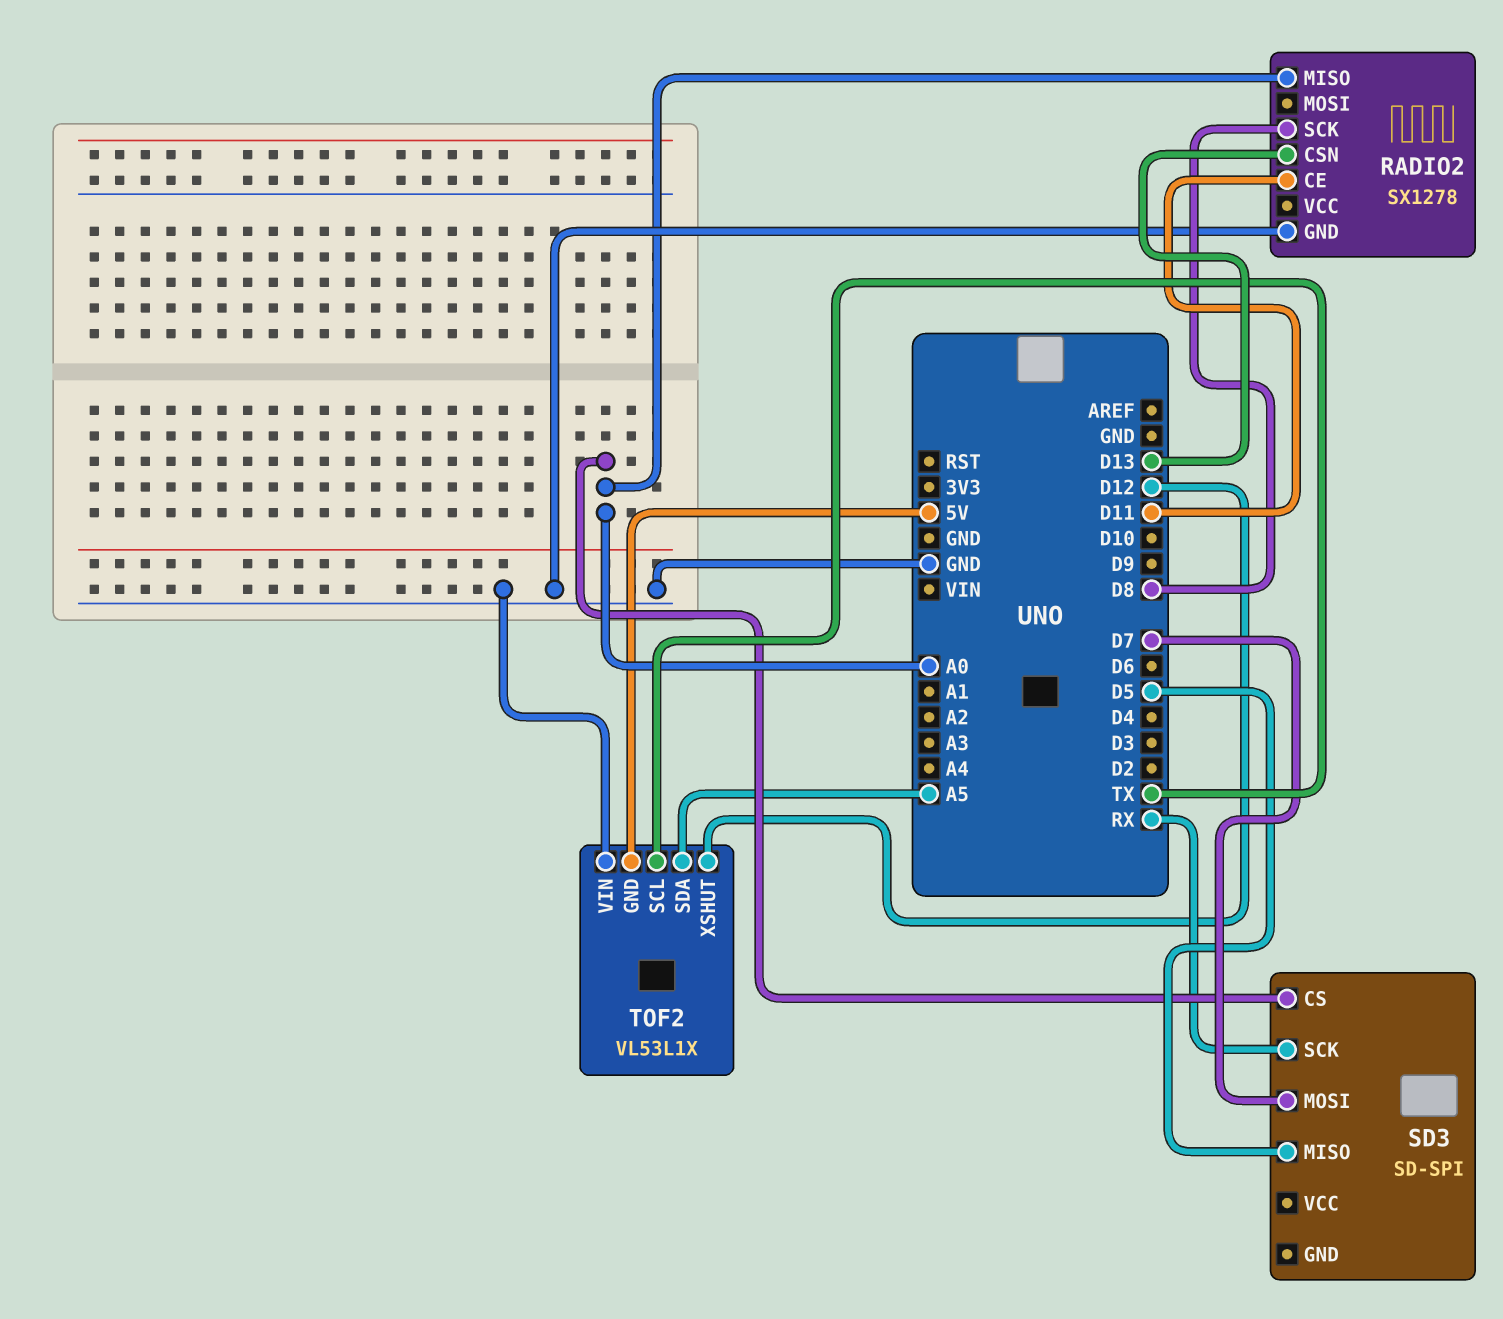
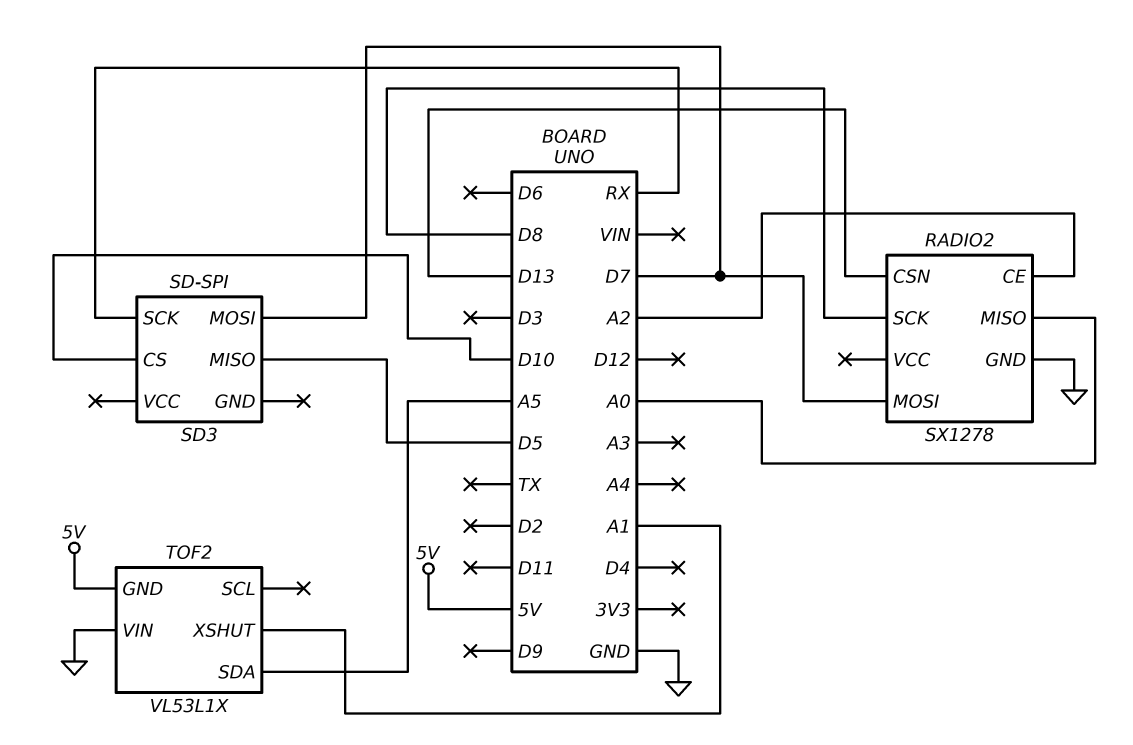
RADIO2 pin CE: D11 -> A2
RADIO2 pin MOSI: none -> D7
SD3 pin CS: A0 -> D10
TOF2 pin SCL: TX -> none
TOF2 pin XSHUT: D12 -> A1

